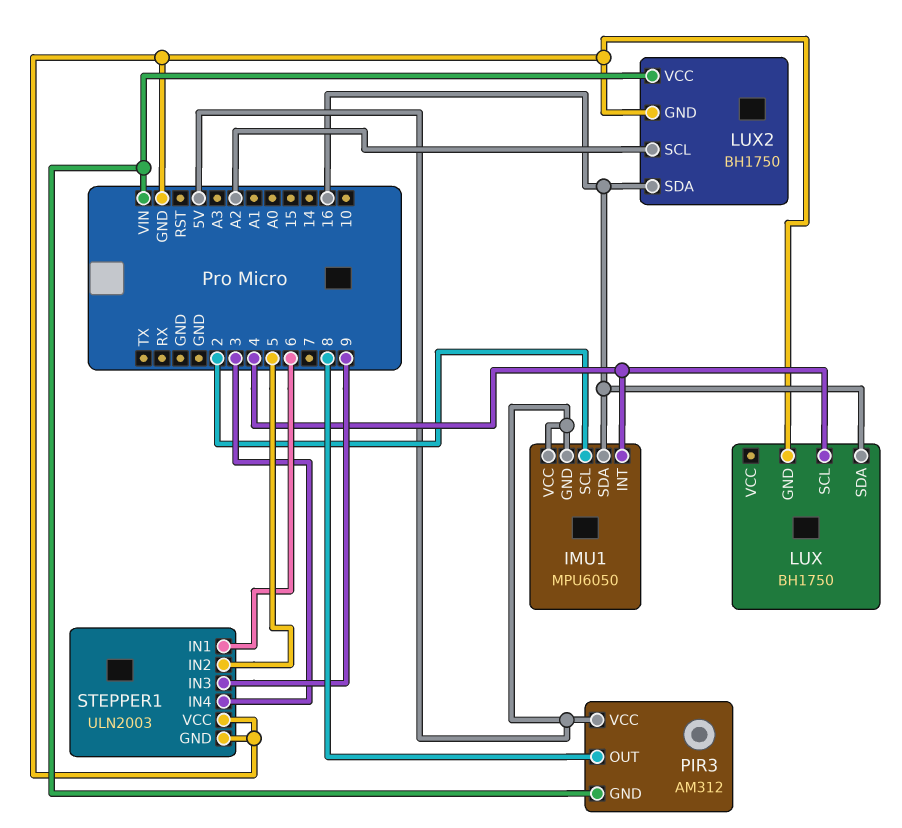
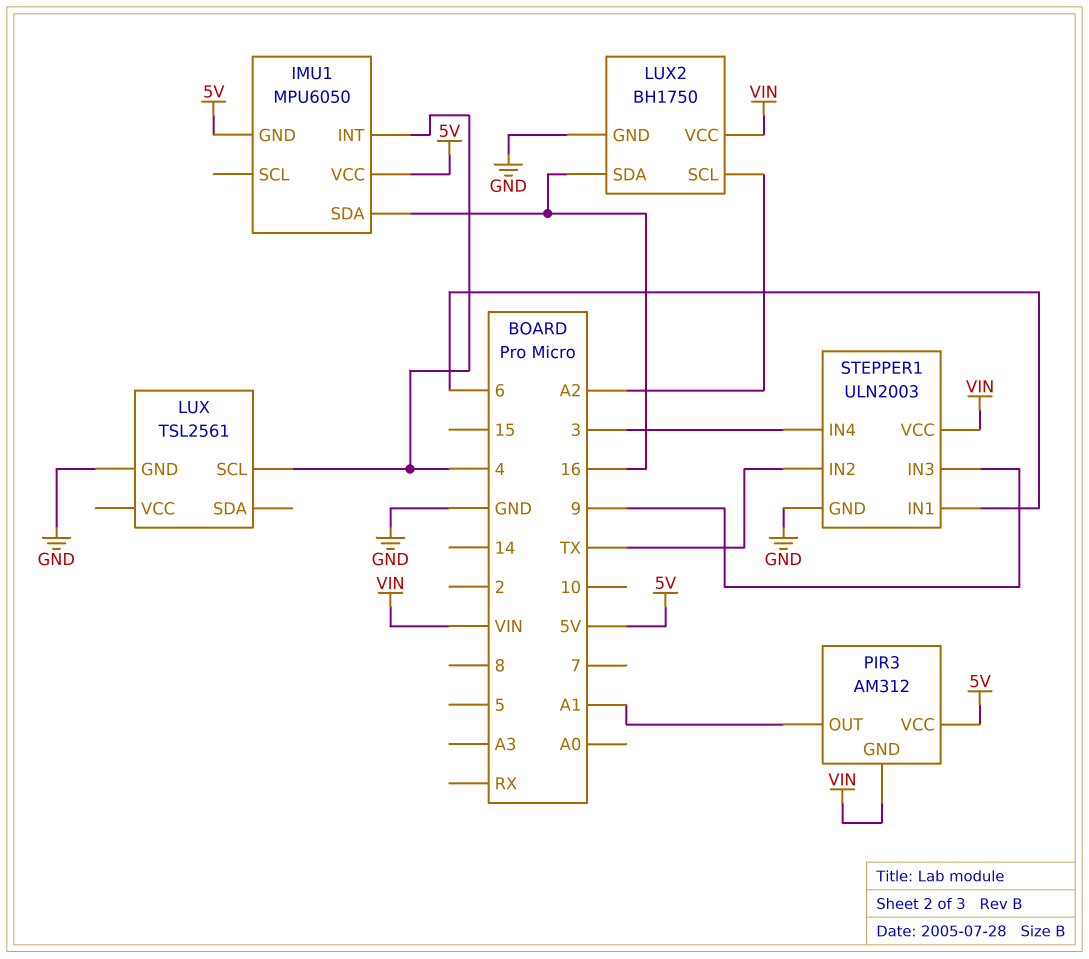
IMU1 pin SCL: 2 -> none
LUX: BH1750 -> TSL2561
LUX pin SDA: 16 -> none
PIR3 pin OUT: 8 -> A1
STEPPER1 pin IN2: 5 -> TX
STEPPER1 pin VCC: GND -> VIN

